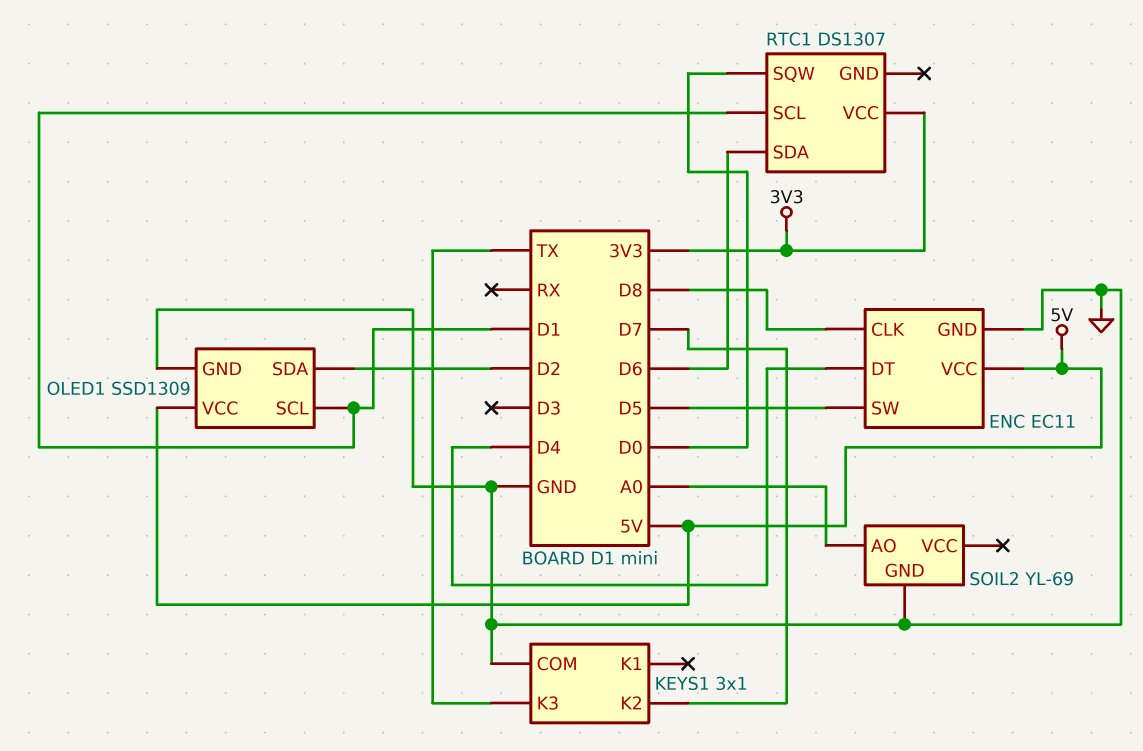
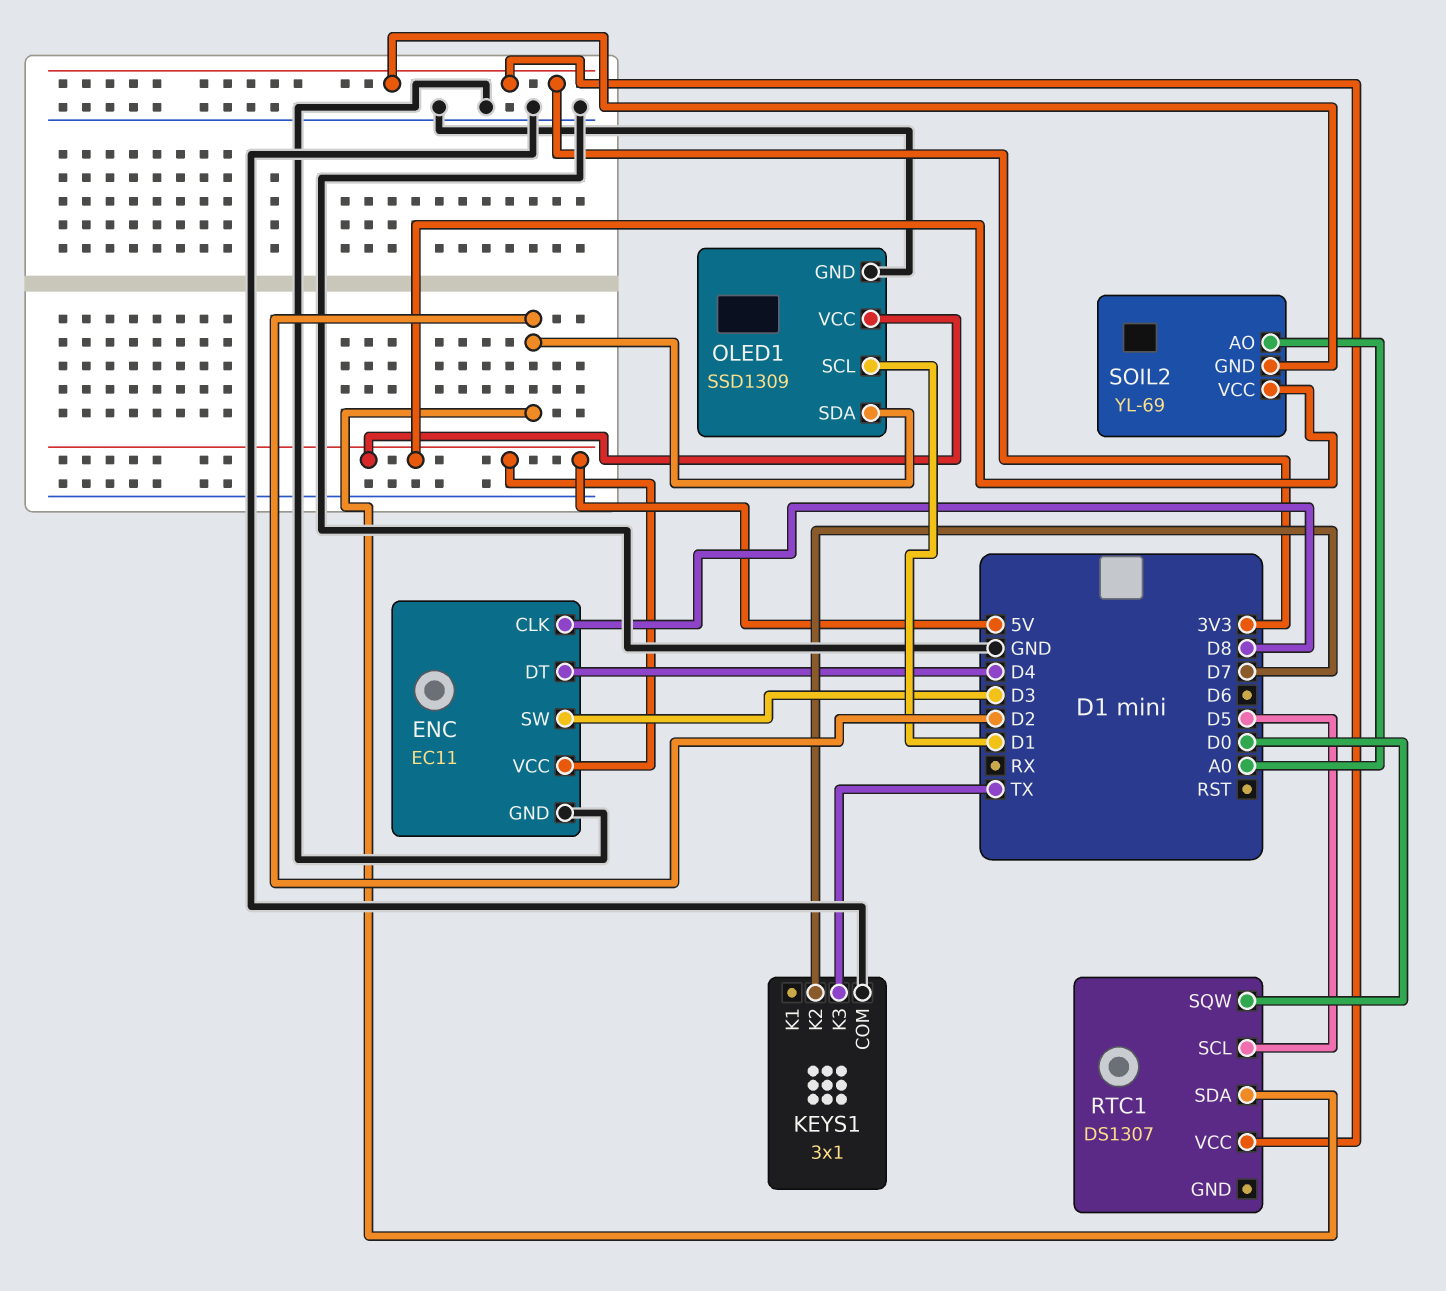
ENC pin SW: D5 -> D3
RTC1 pin SCL: D1 -> D5
RTC1 pin SDA: D6 -> D2
SOIL2 pin GND: GND -> 3V3
SOIL2 pin VCC: none -> 5V

